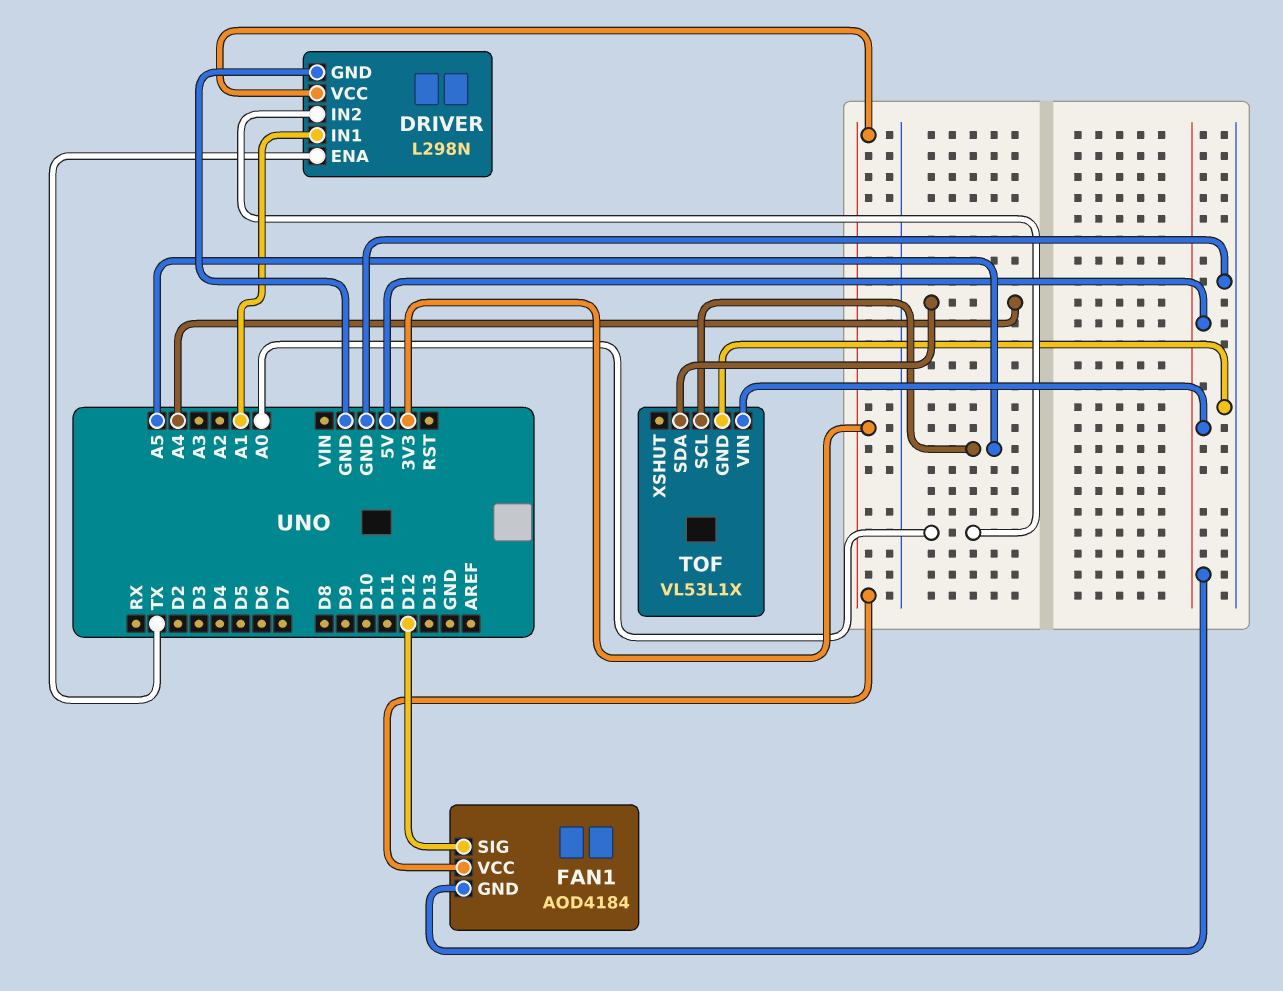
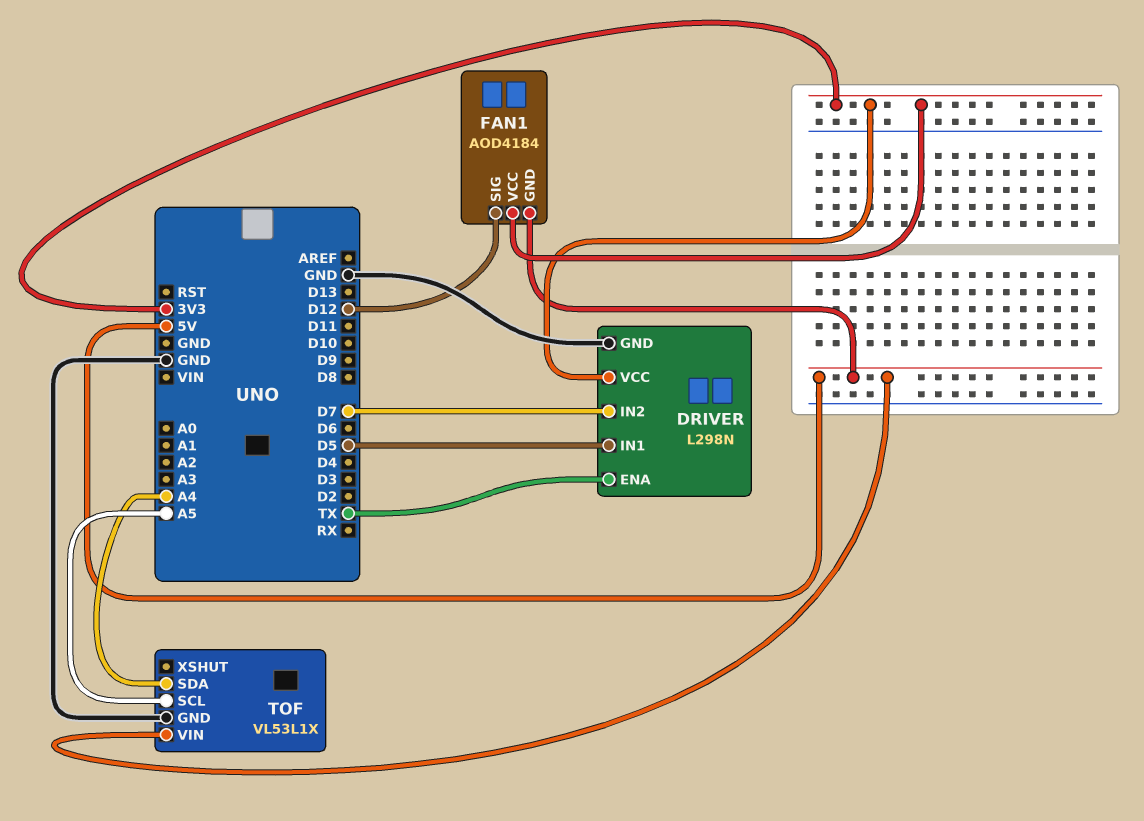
DRIVER pin IN1: A1 -> D5
DRIVER pin IN2: A0 -> D7

